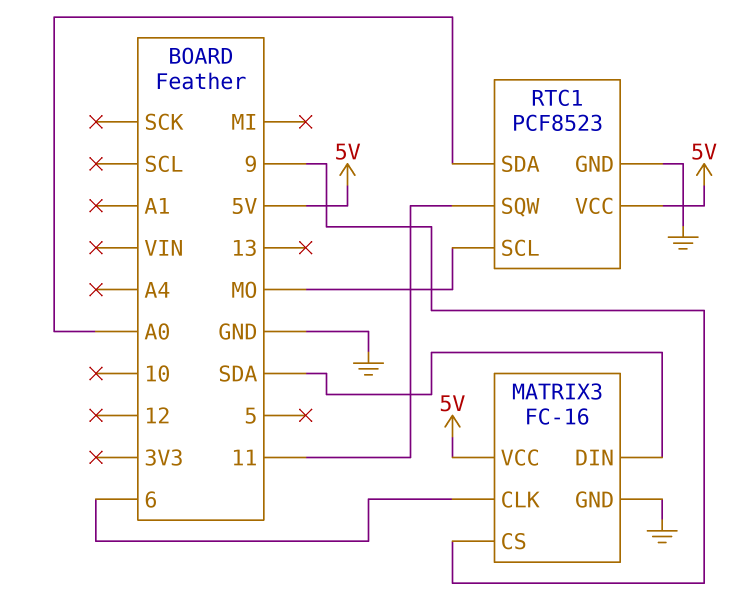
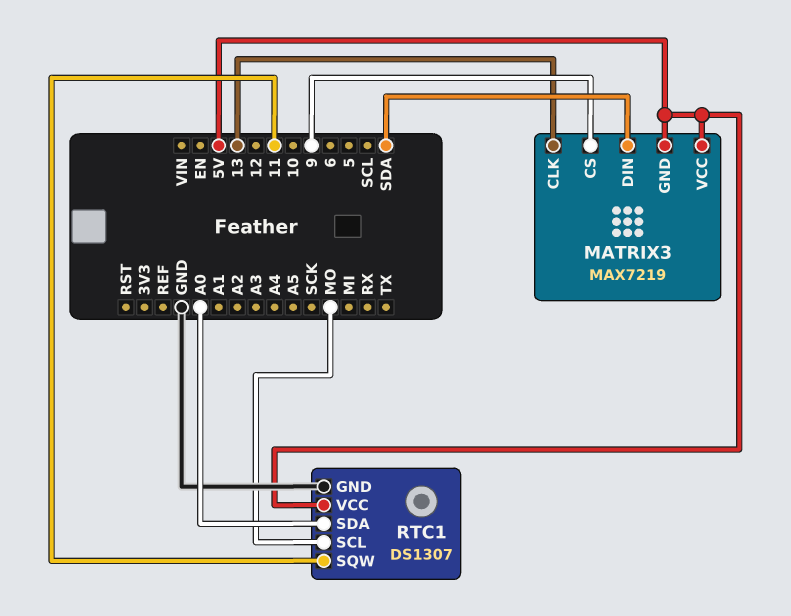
MATRIX3: FC-16 -> MAX7219
MATRIX3 pin CLK: 6 -> 13
MATRIX3 pin GND: GND -> 5V
RTC1: PCF8523 -> DS1307

